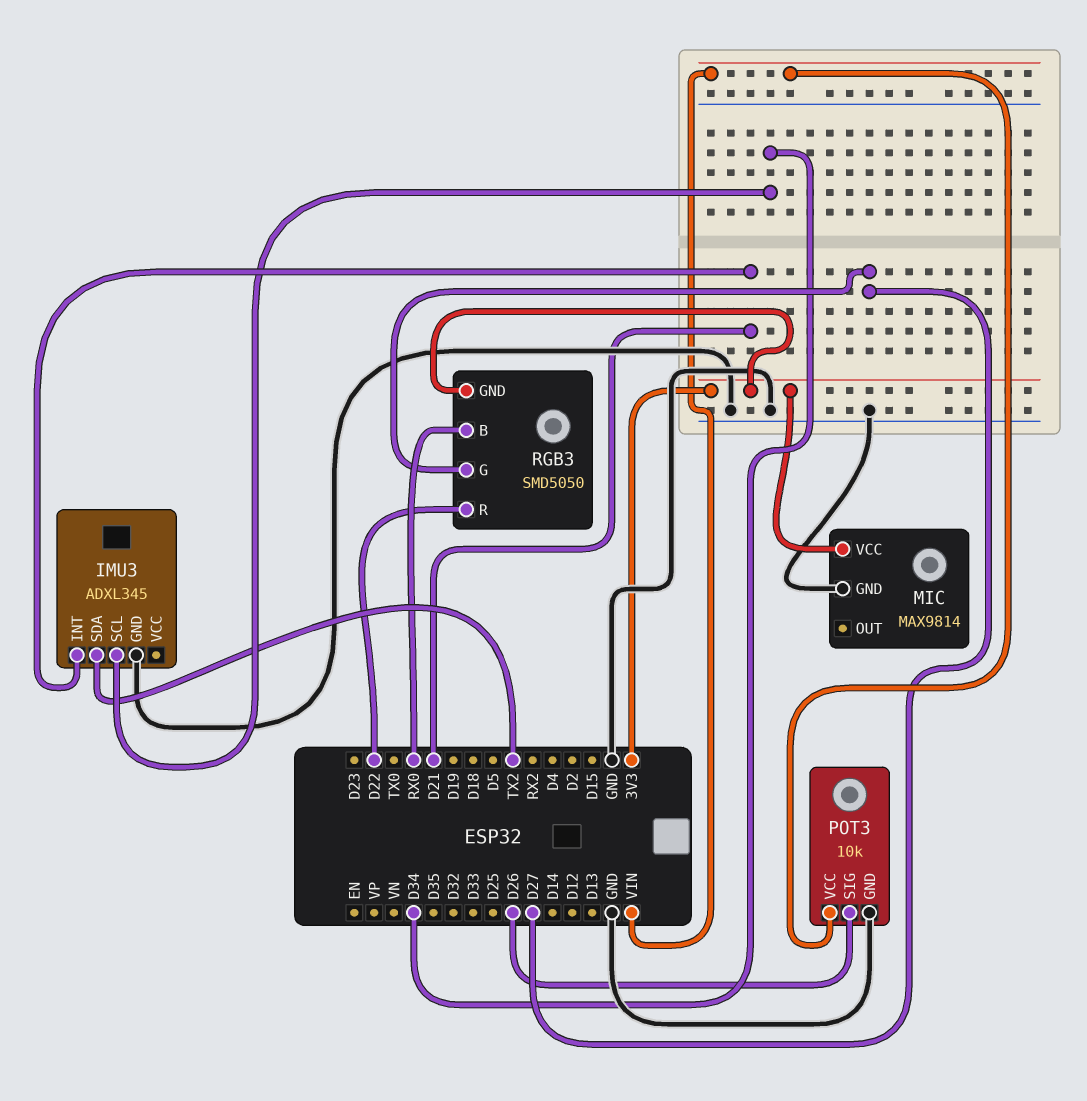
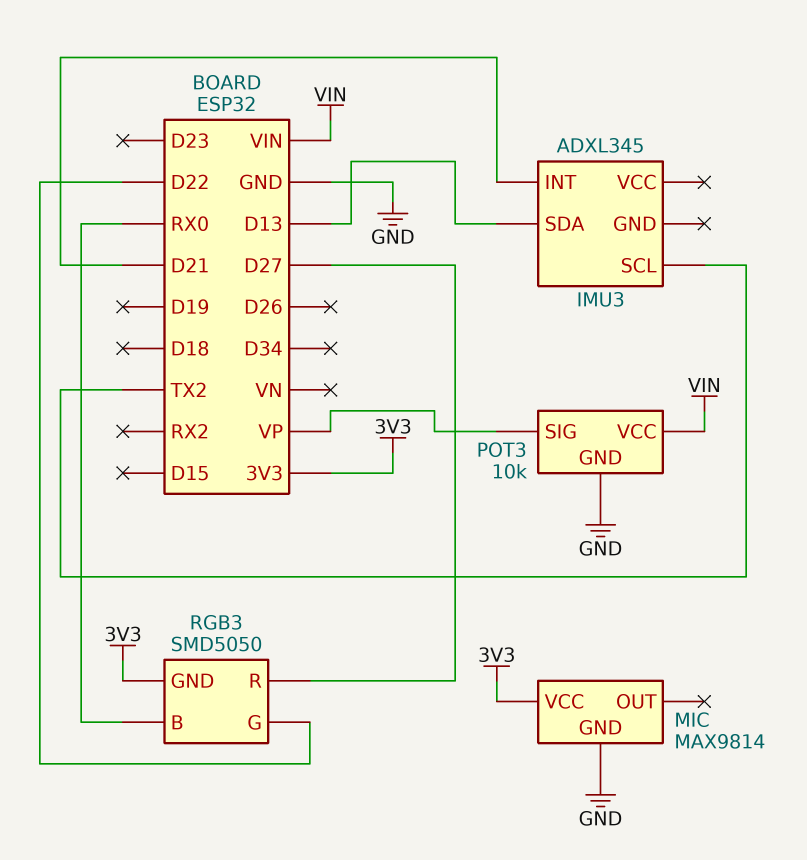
IMU3 pin GND: GND -> none
IMU3 pin SCL: D34 -> TX2
IMU3 pin SDA: TX2 -> D13
POT3 pin SIG: D26 -> VP
RGB3 pin G: D27 -> D22
RGB3 pin R: D22 -> D27

